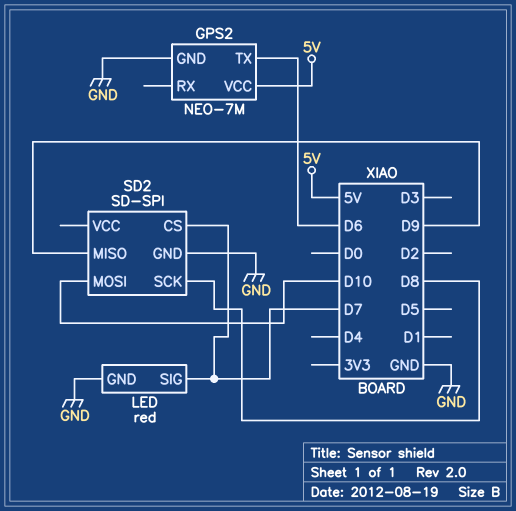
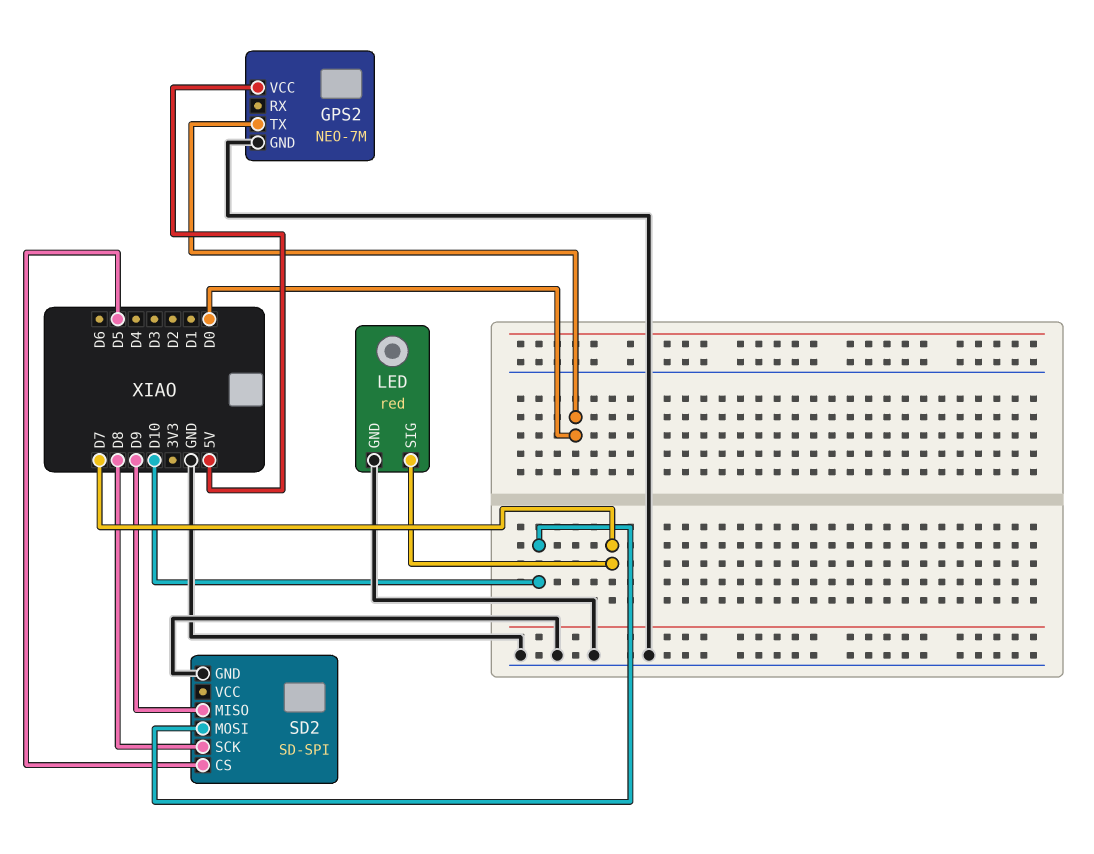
GPS2 pin TX: D6 -> D0
SD2 pin CS: D7 -> D5

